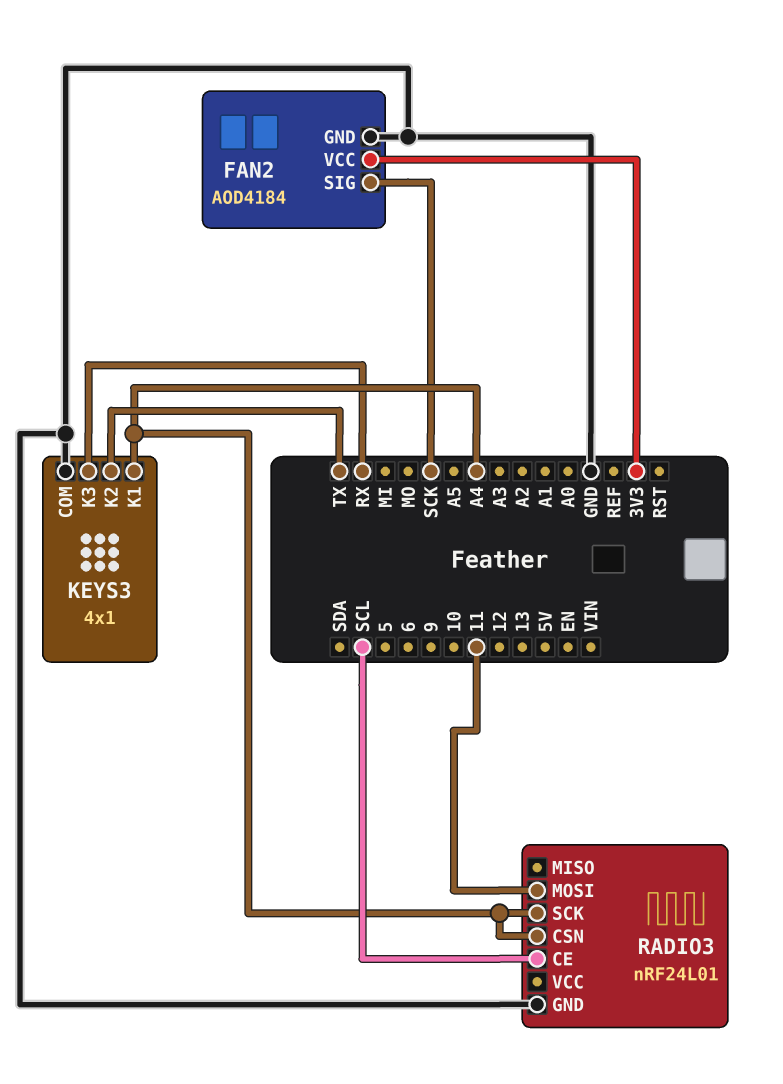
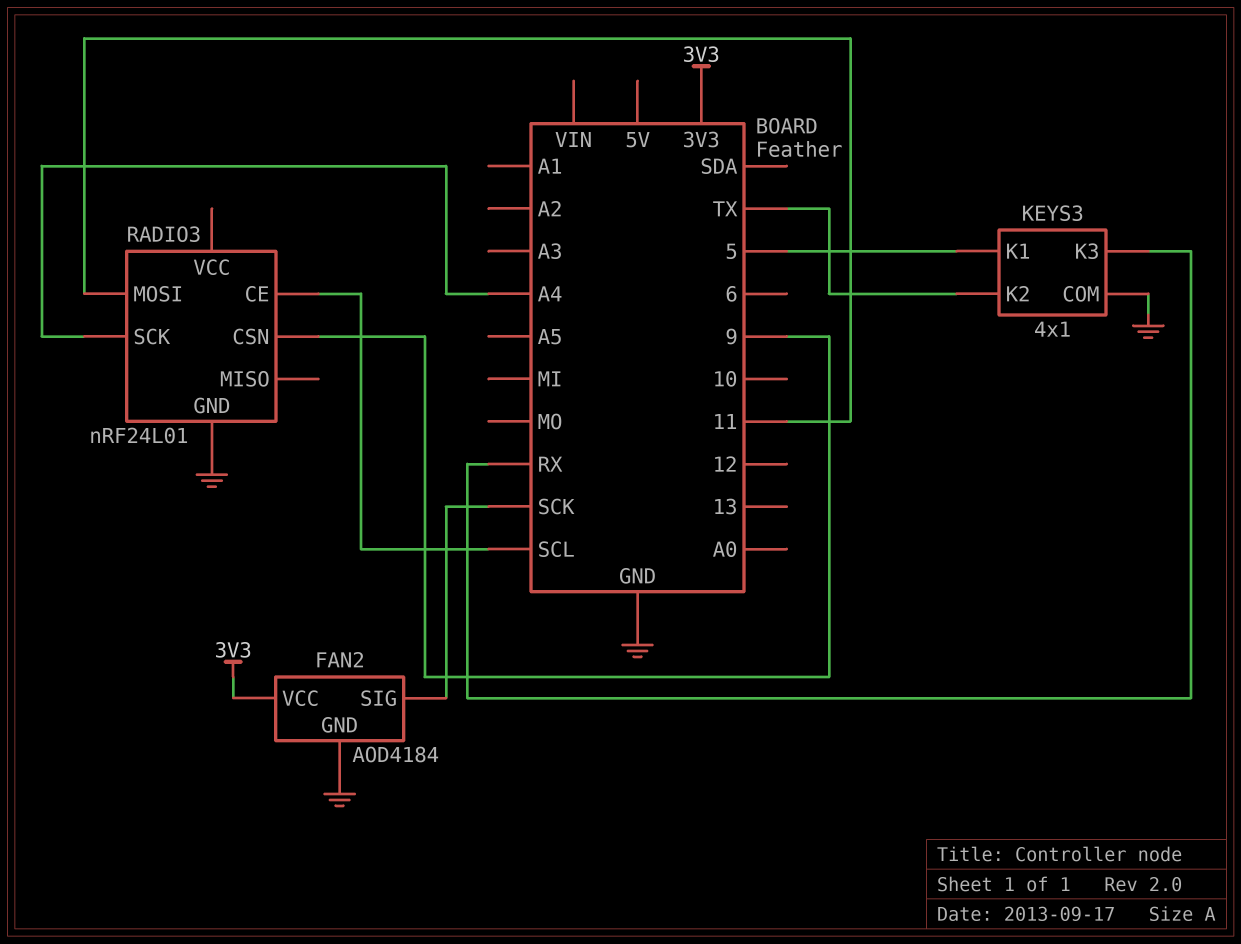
KEYS3 pin K1: A4 -> 5
RADIO3 pin CSN: A4 -> 9

